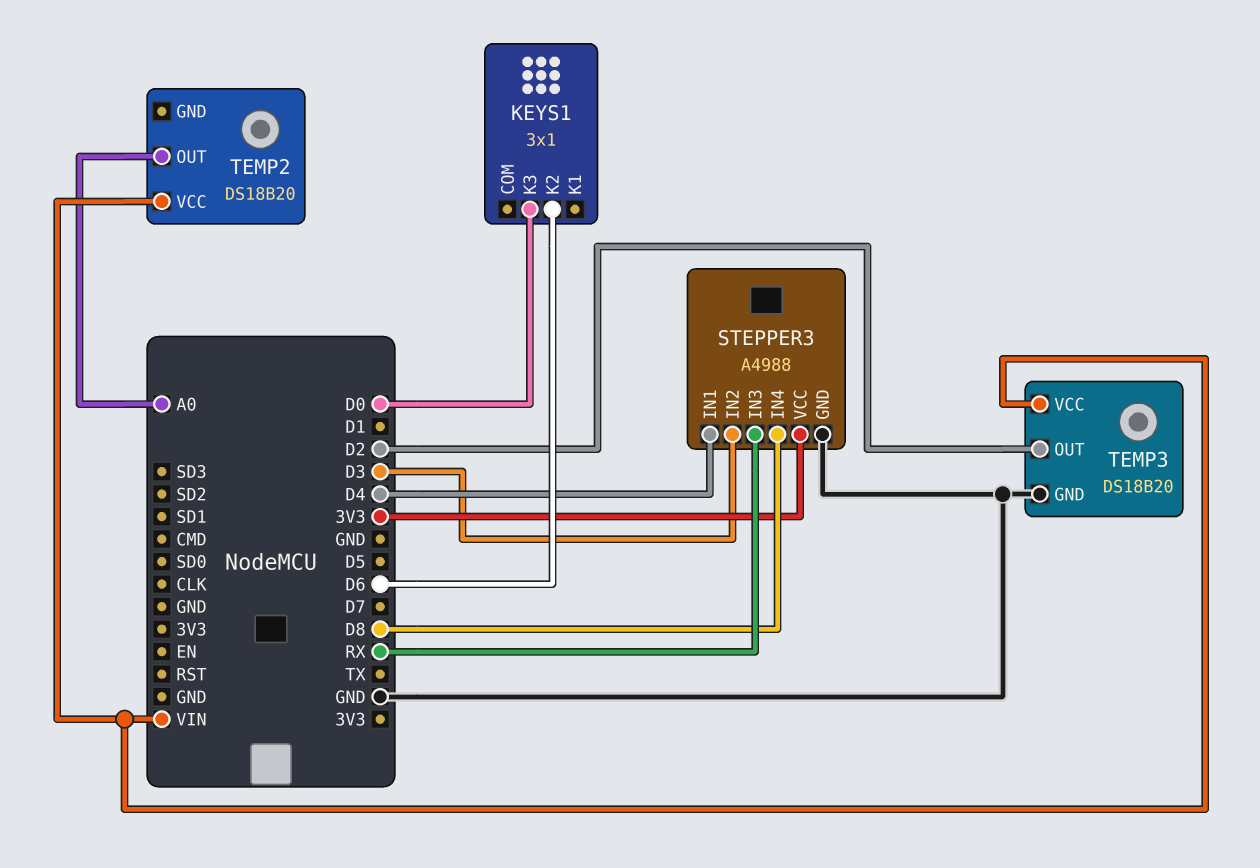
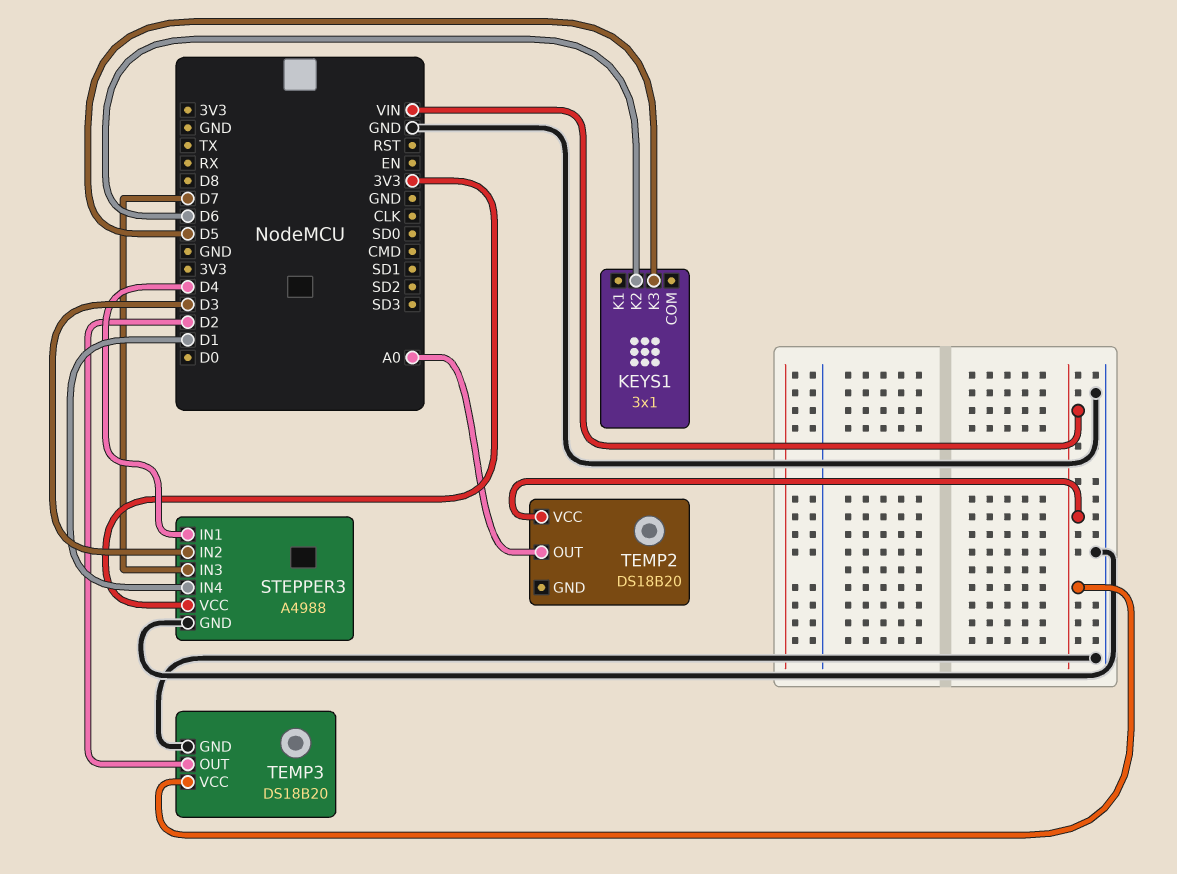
KEYS1 pin K3: D0 -> D5
STEPPER3 pin IN3: RX -> D7
STEPPER3 pin IN4: D8 -> D1

